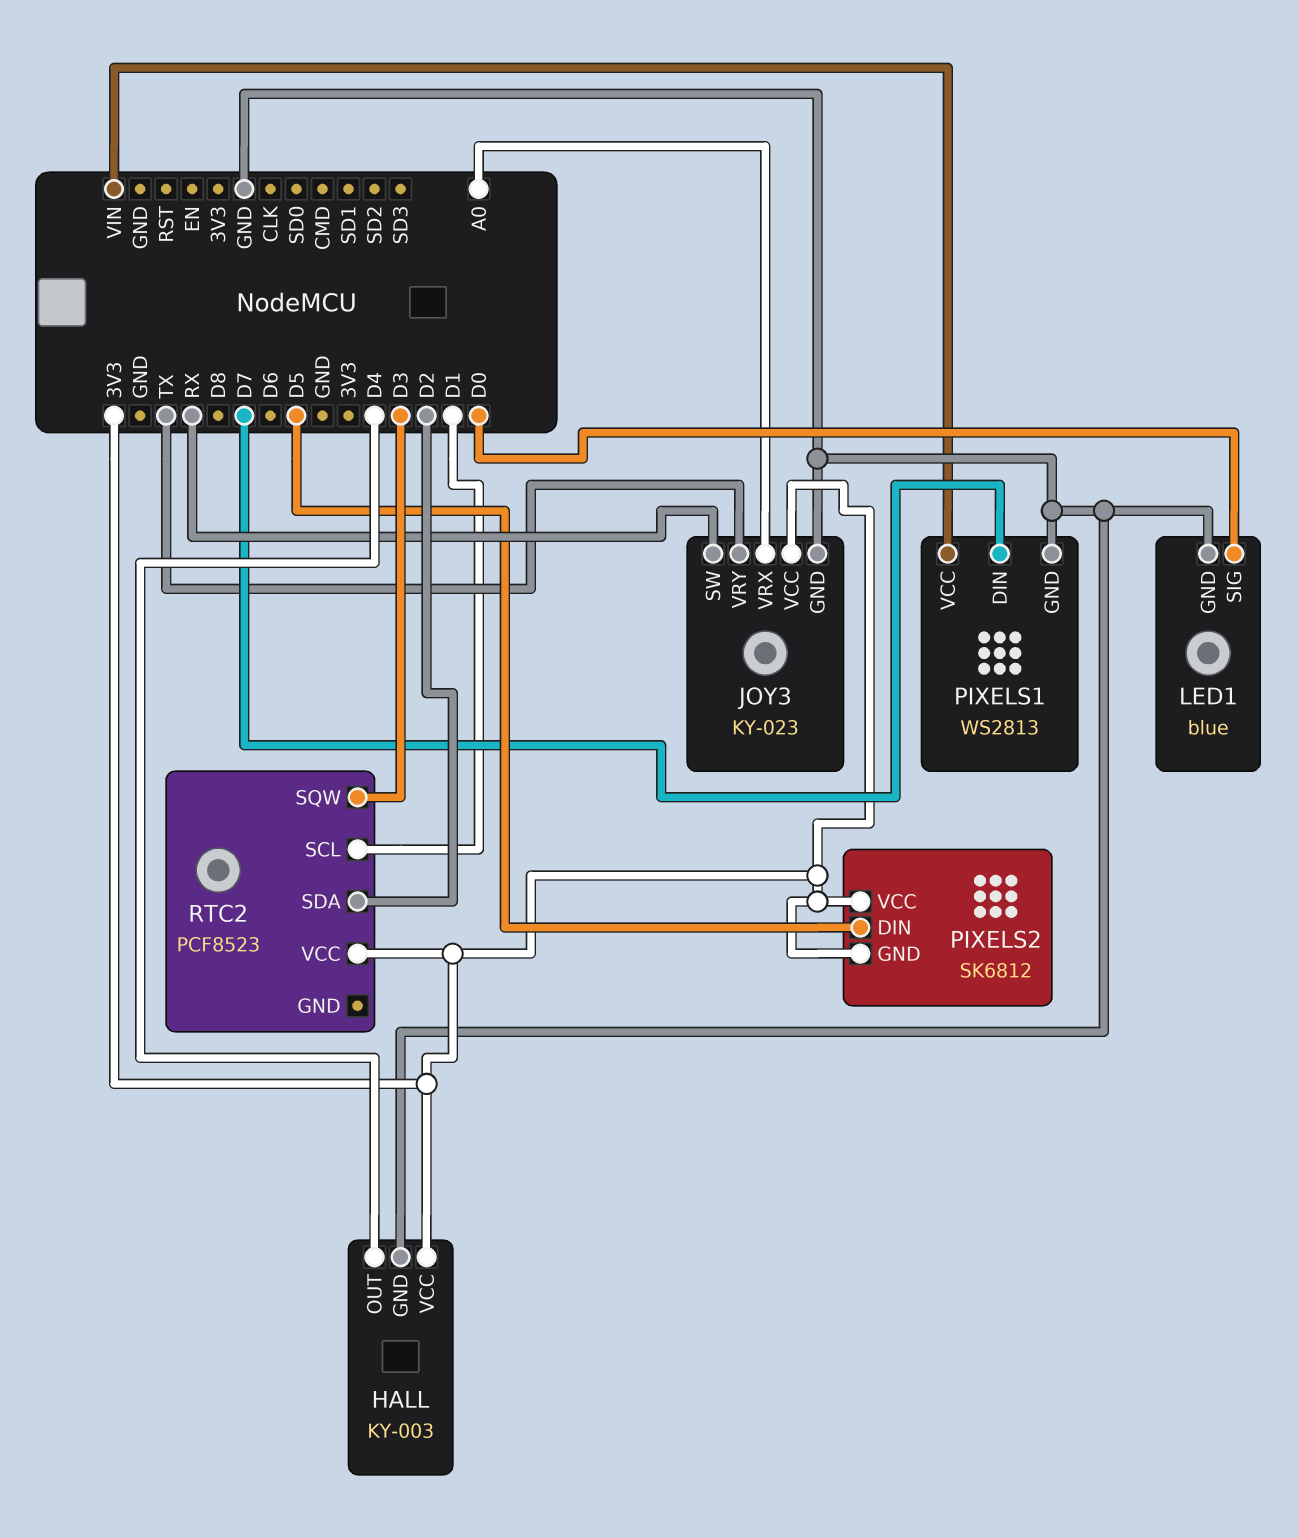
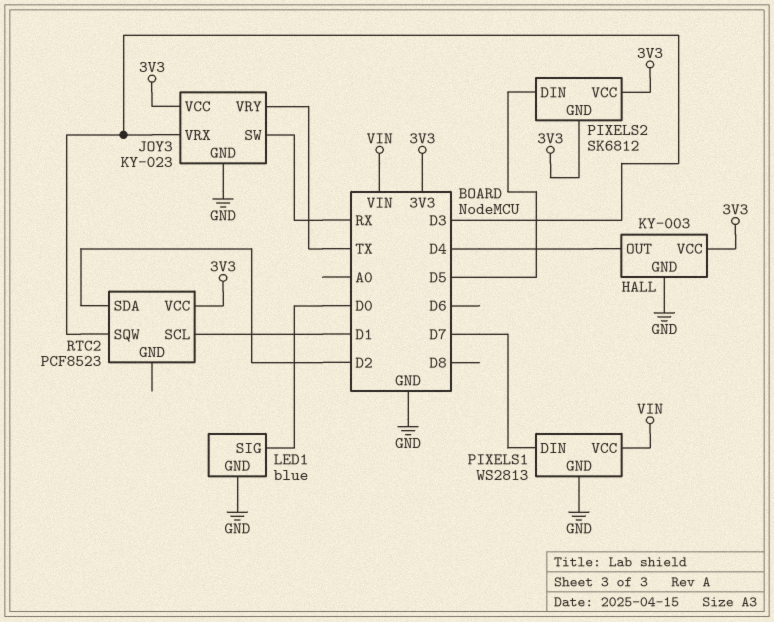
JOY3 pin VRX: A0 -> D3

